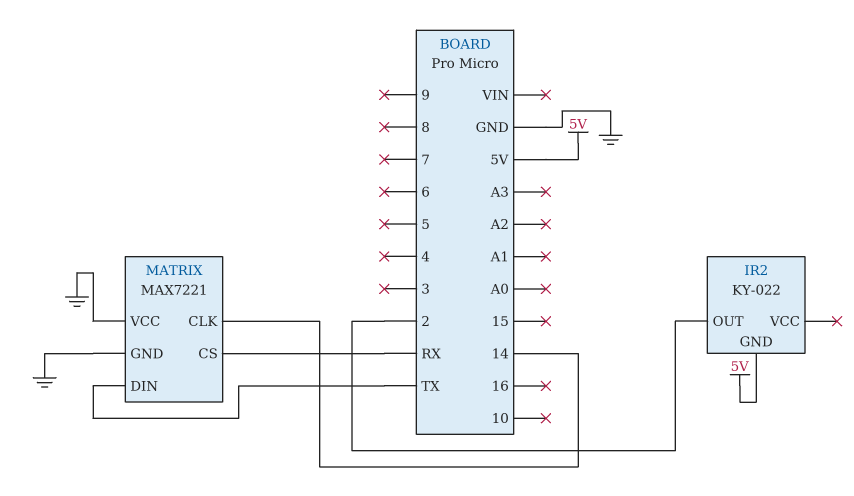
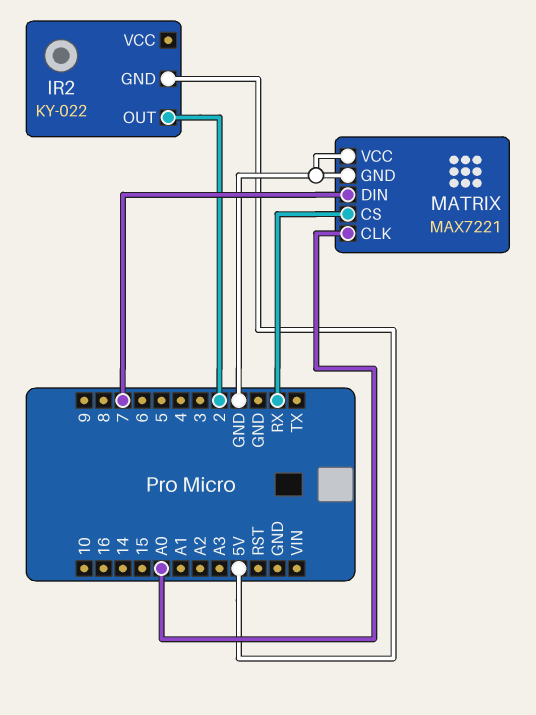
MATRIX pin CLK: 14 -> A0
MATRIX pin DIN: TX -> 7

